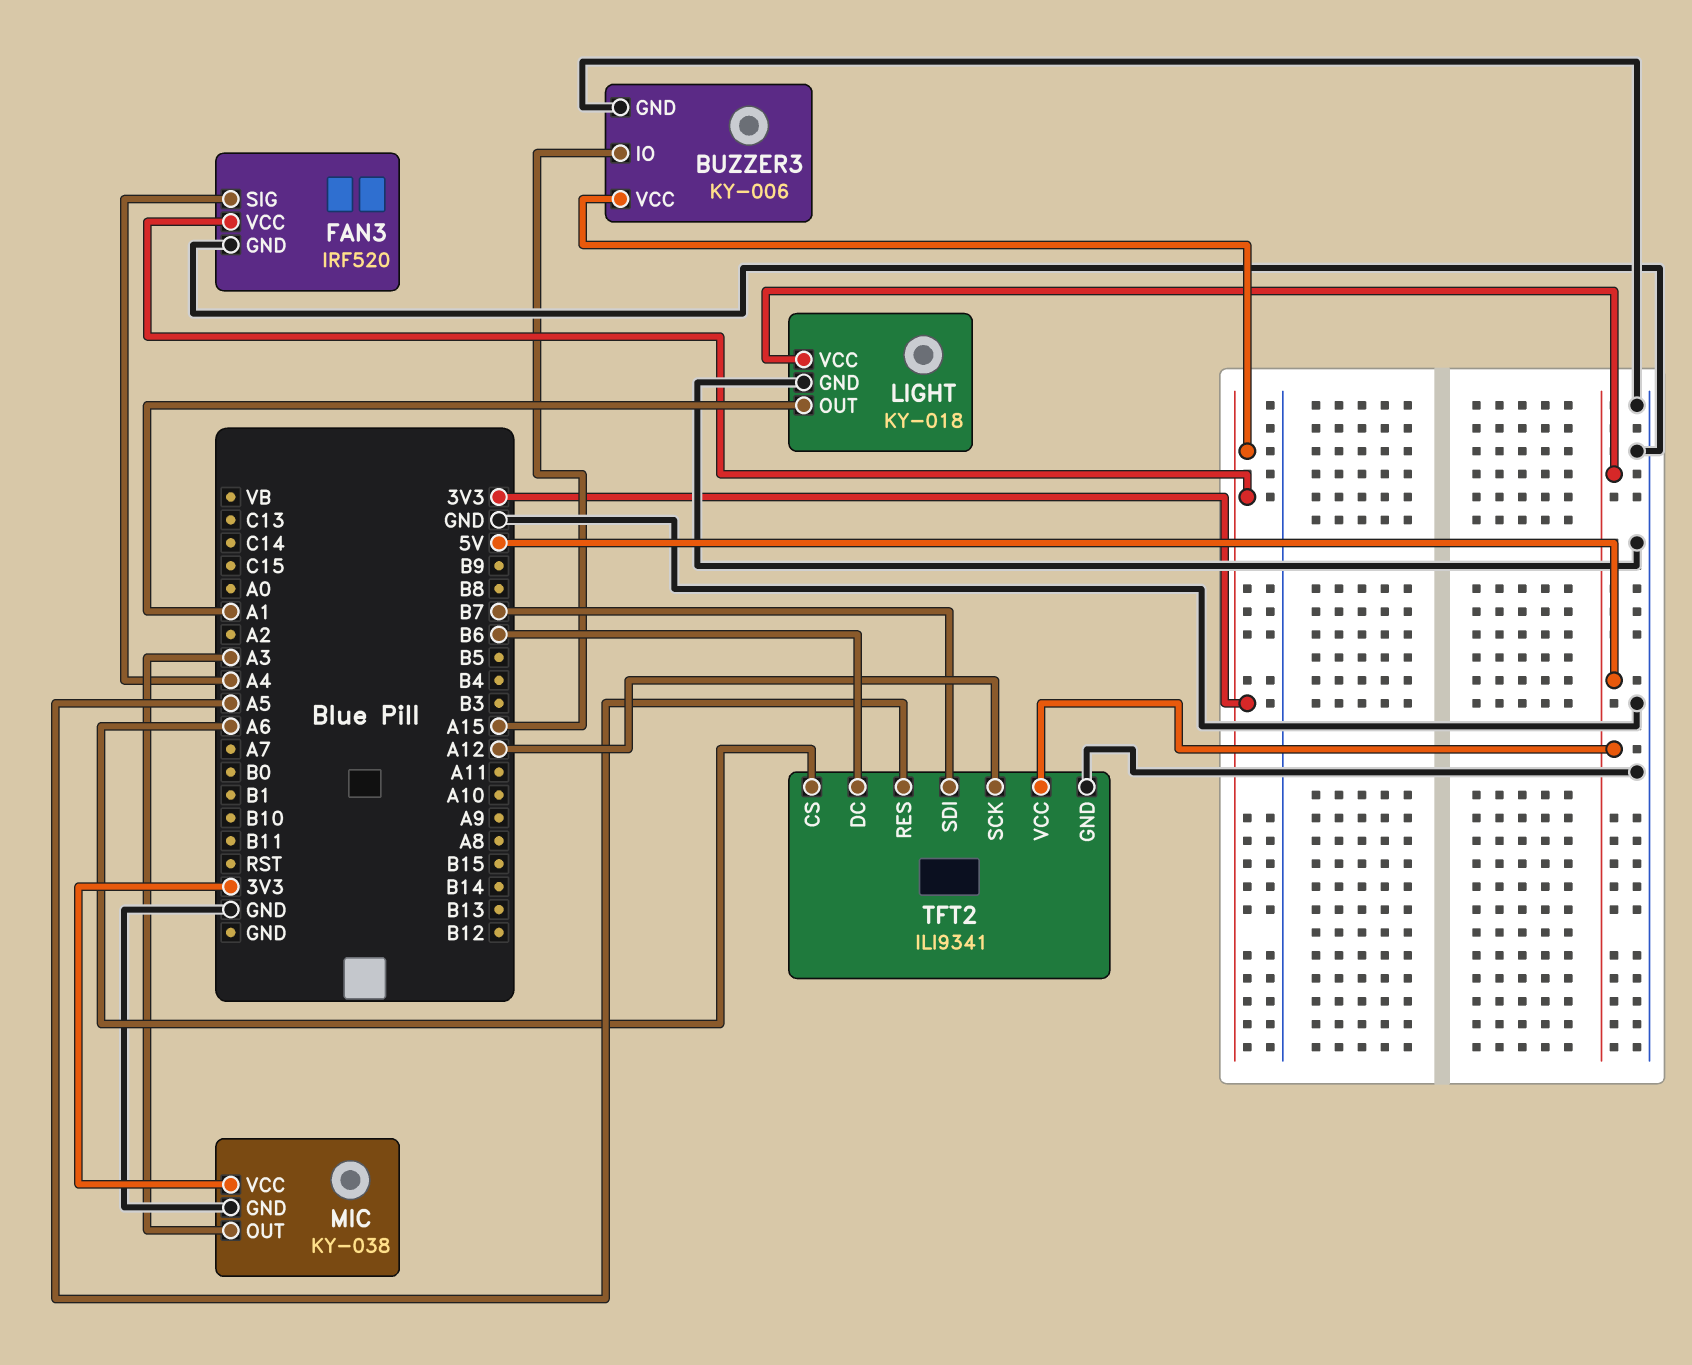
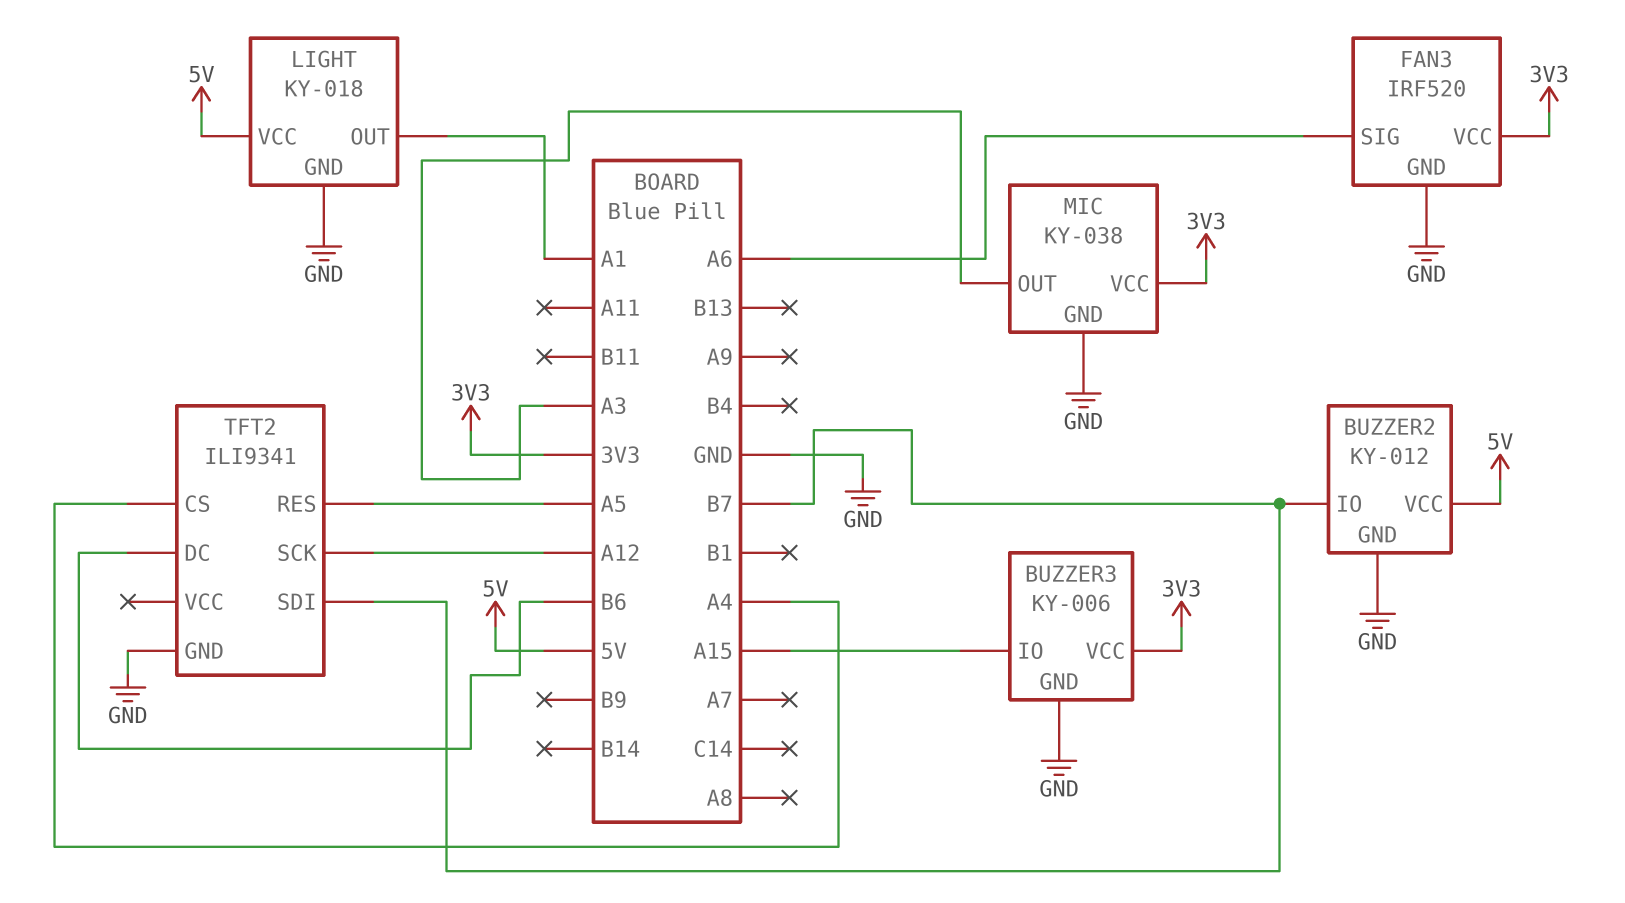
BUZZER2: none -> KY-012
BUZZER2 pin GND: none -> GND
BUZZER2 pin IO: none -> B7
BUZZER2 pin VCC: none -> 5V
FAN3 pin SIG: A4 -> A6
TFT2 pin CS: A6 -> A4
TFT2 pin VCC: 5V -> none

